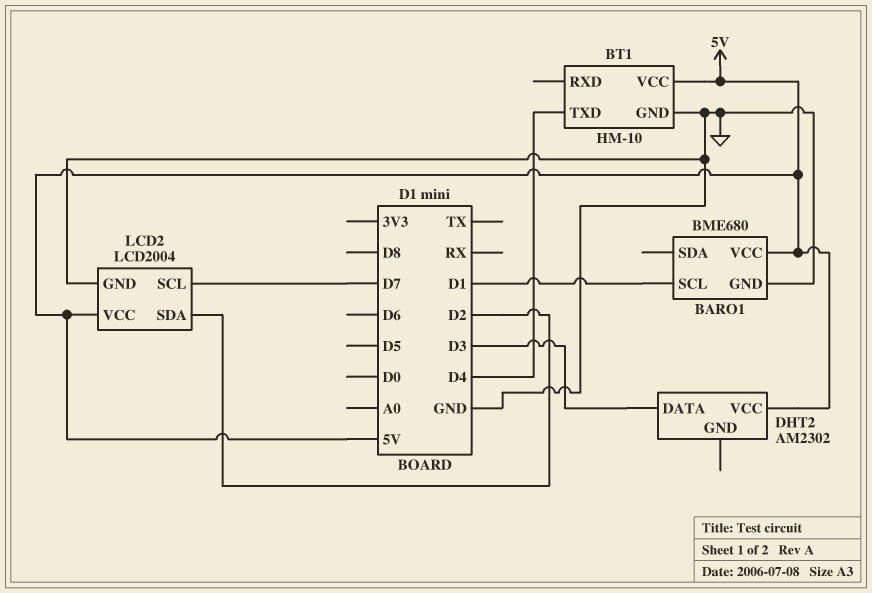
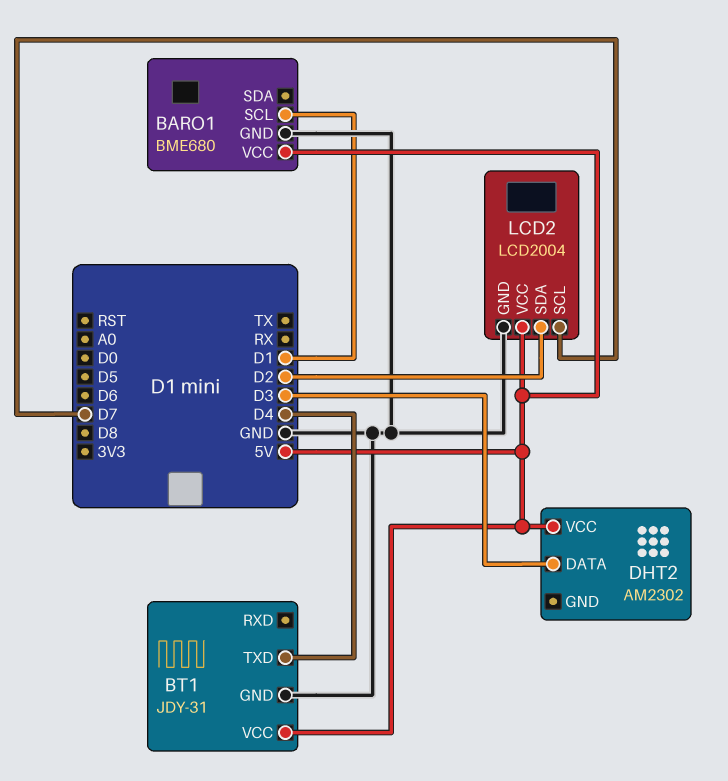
BT1: HM-10 -> JDY-31

